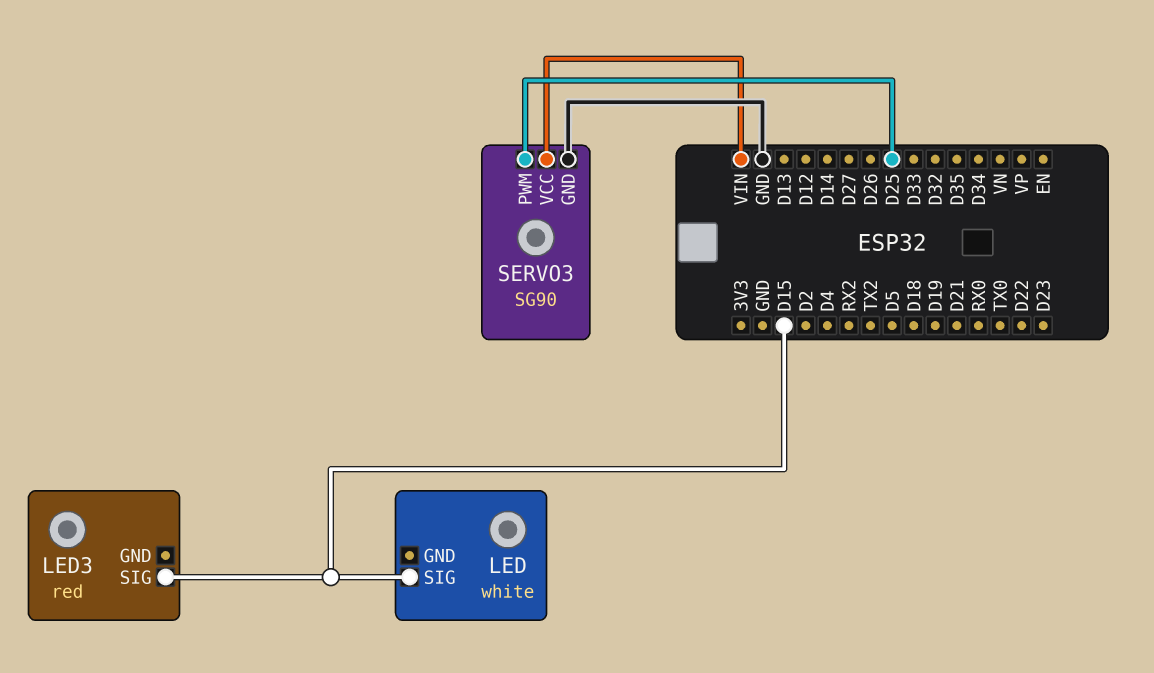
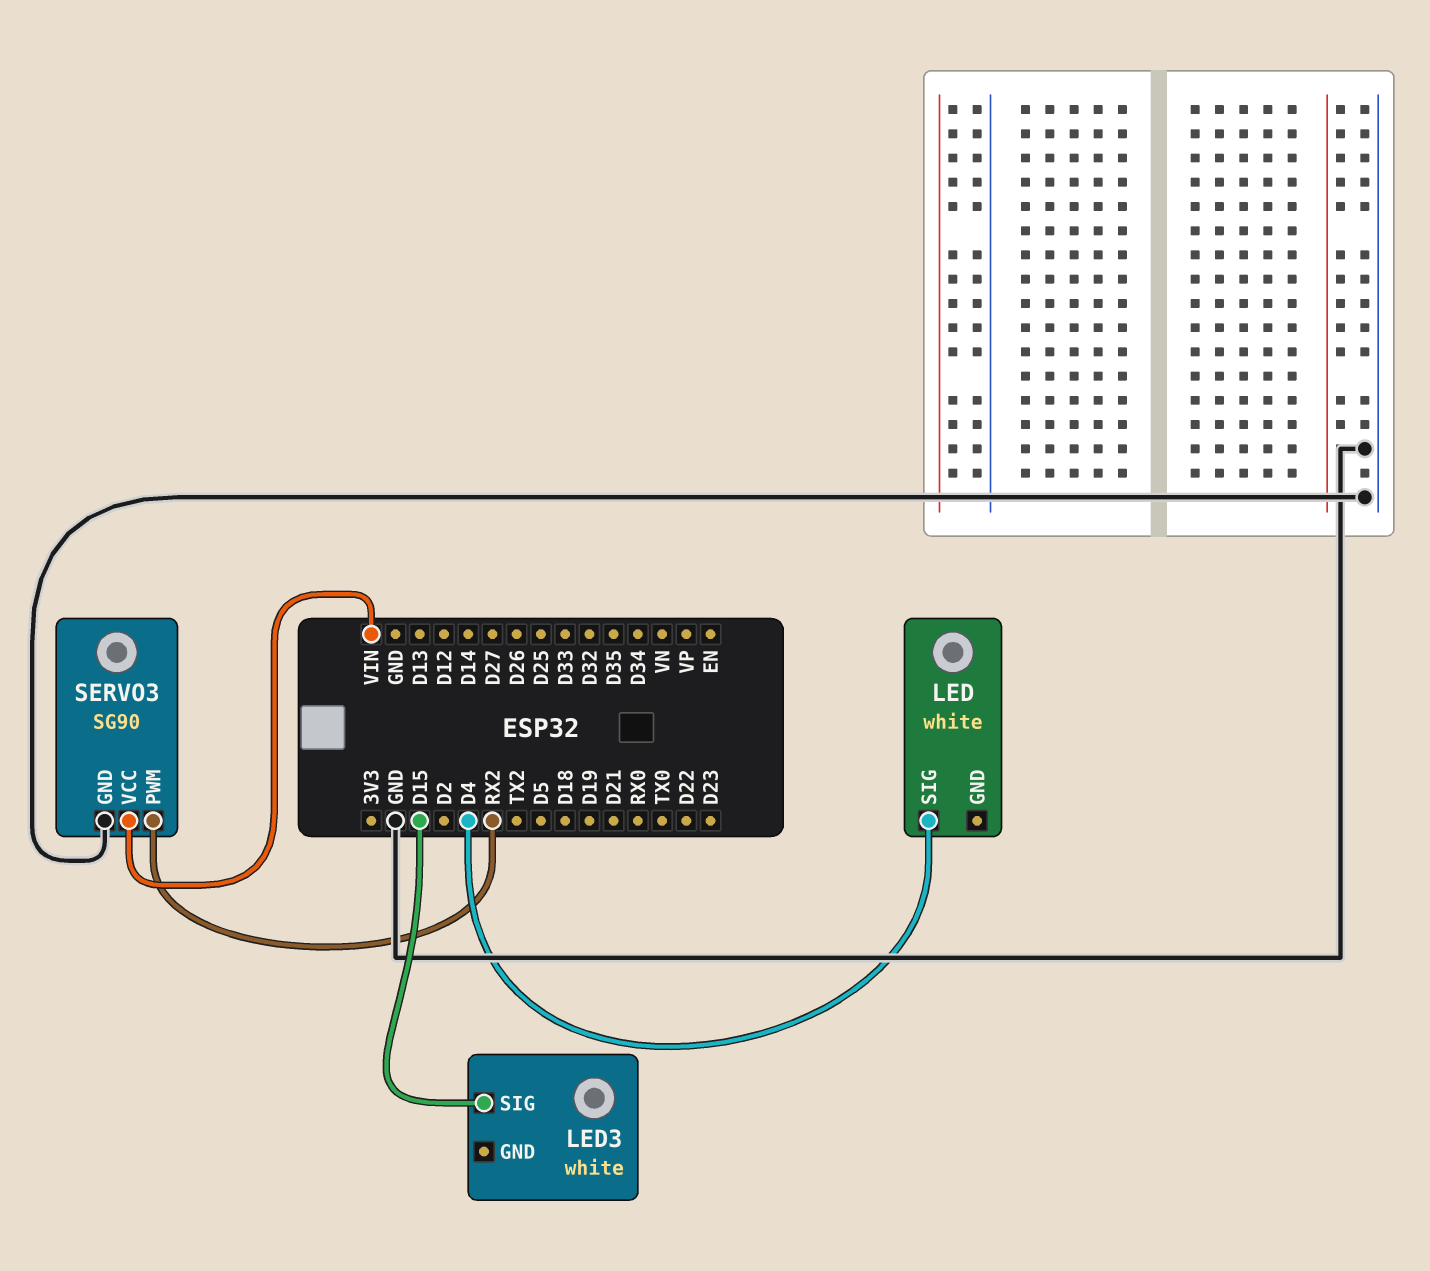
LED pin SIG: D15 -> D4
LED3: red -> white
SERVO3 pin PWM: D25 -> RX2

